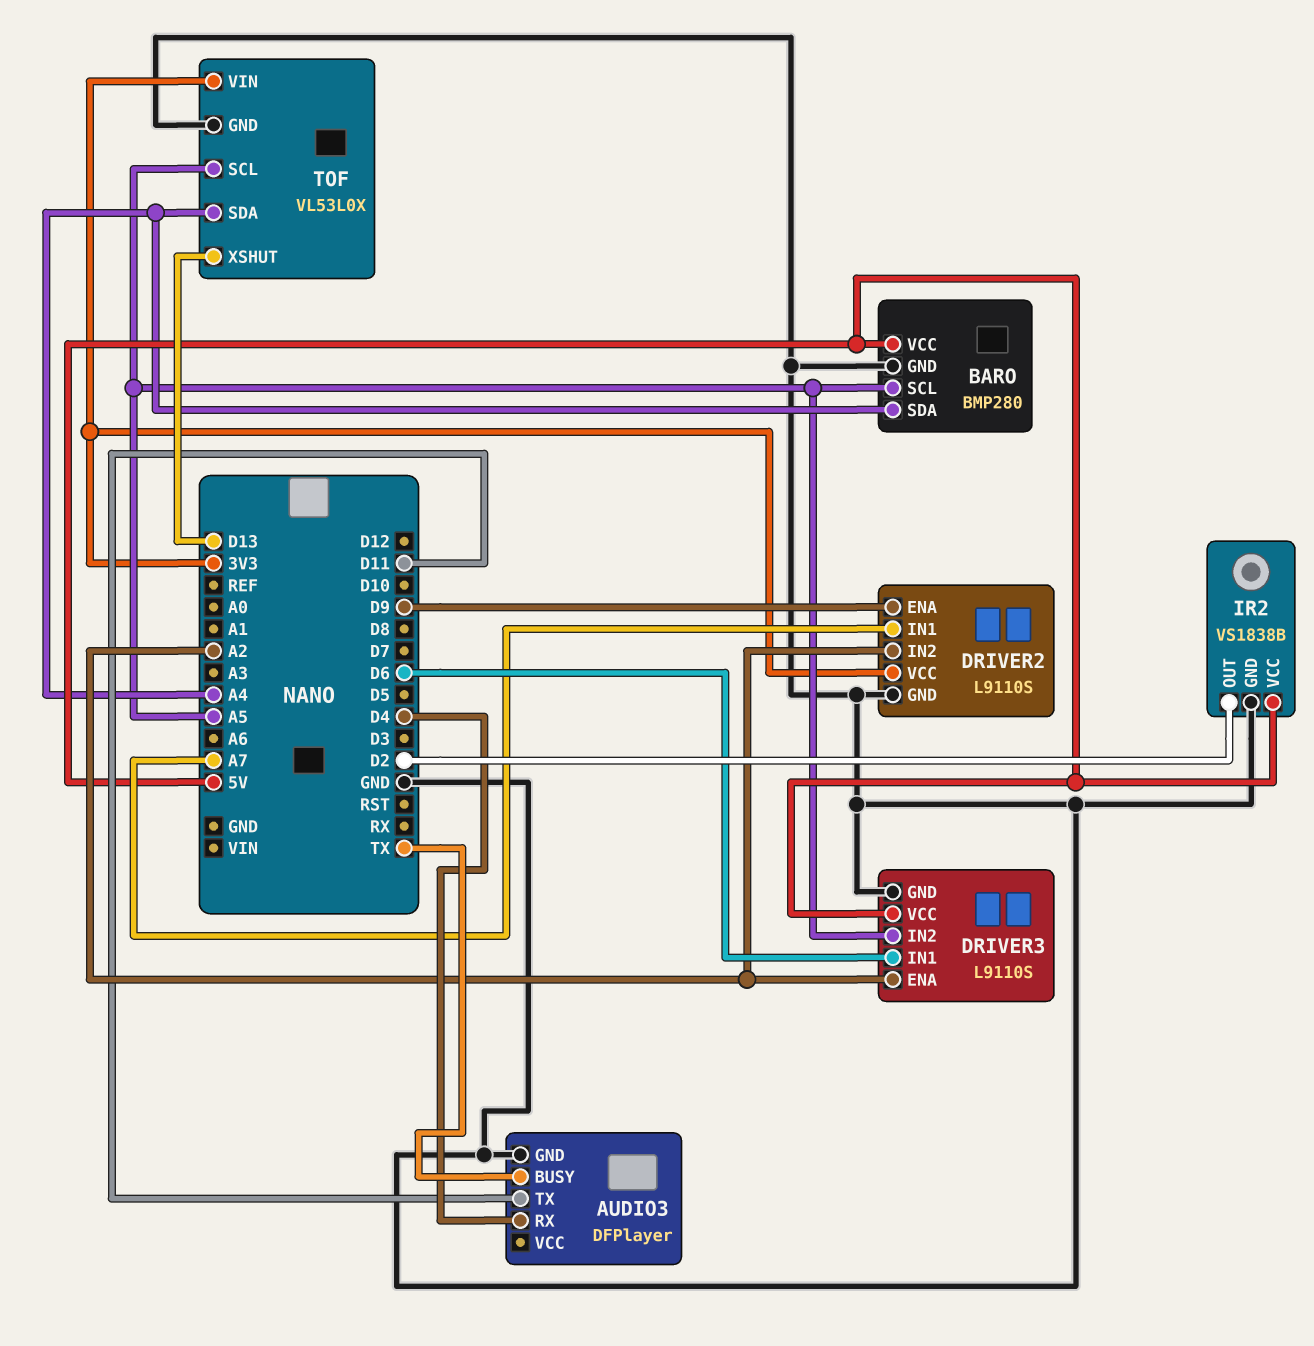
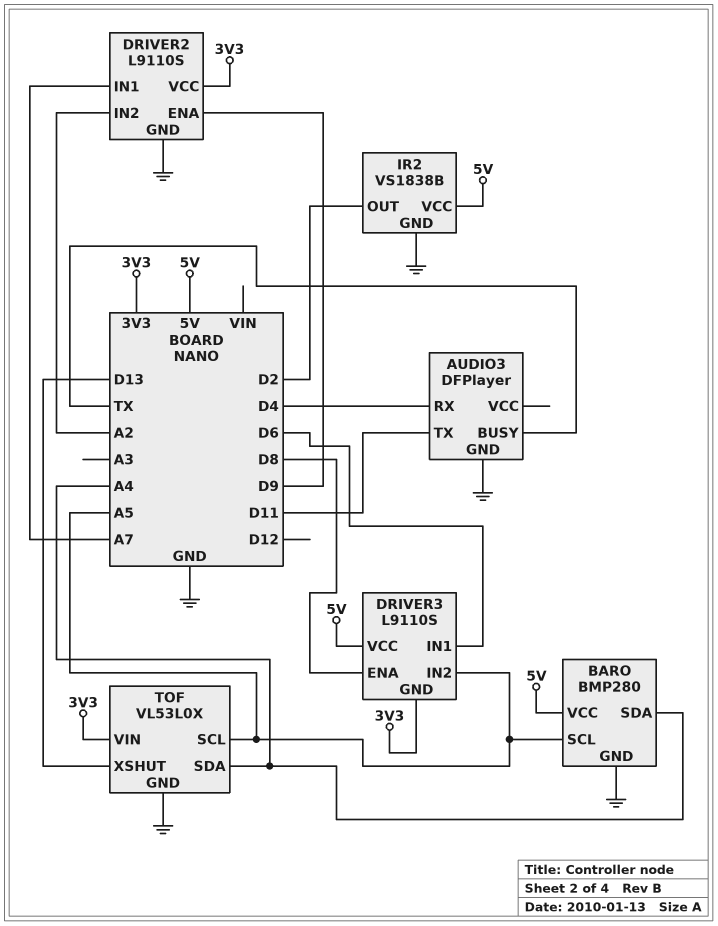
DRIVER3 pin ENA: A2 -> D8
DRIVER3 pin GND: GND -> 3V3

